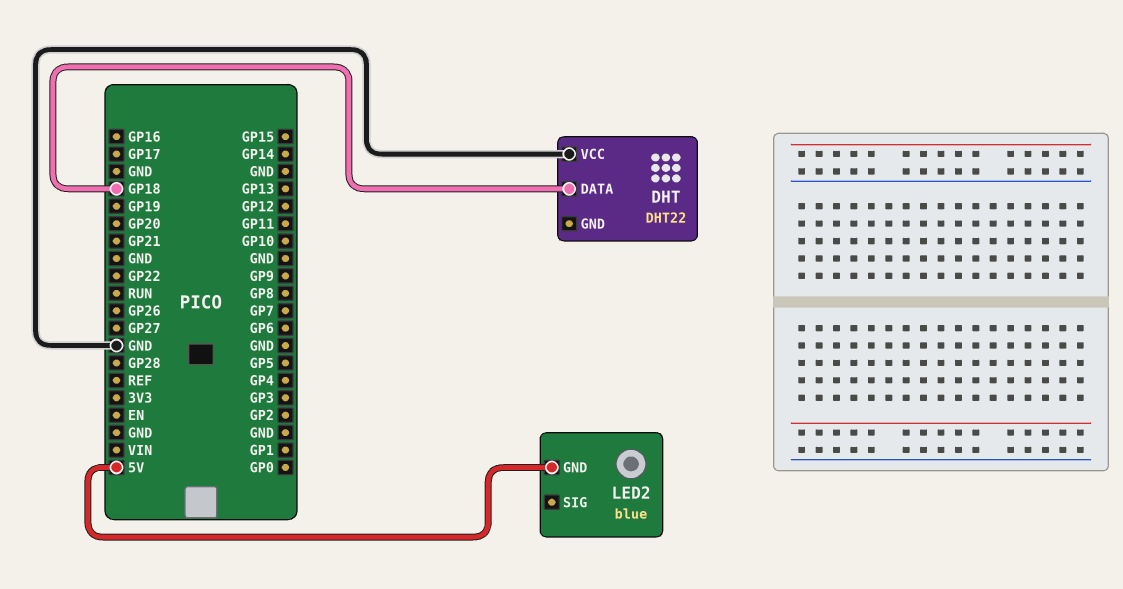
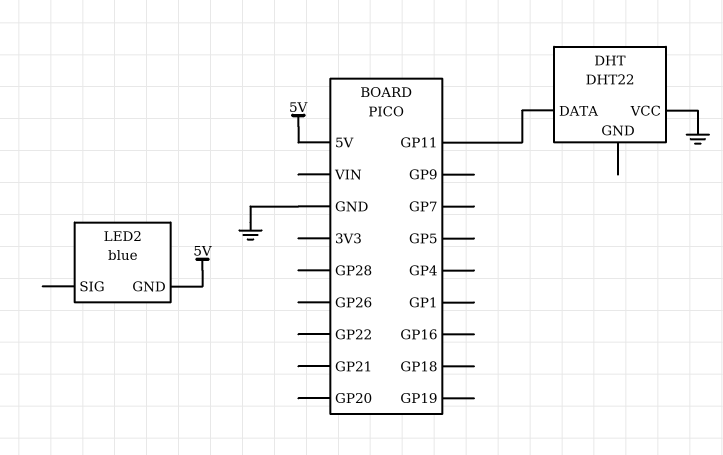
DHT pin DATA: GP18 -> GP11

